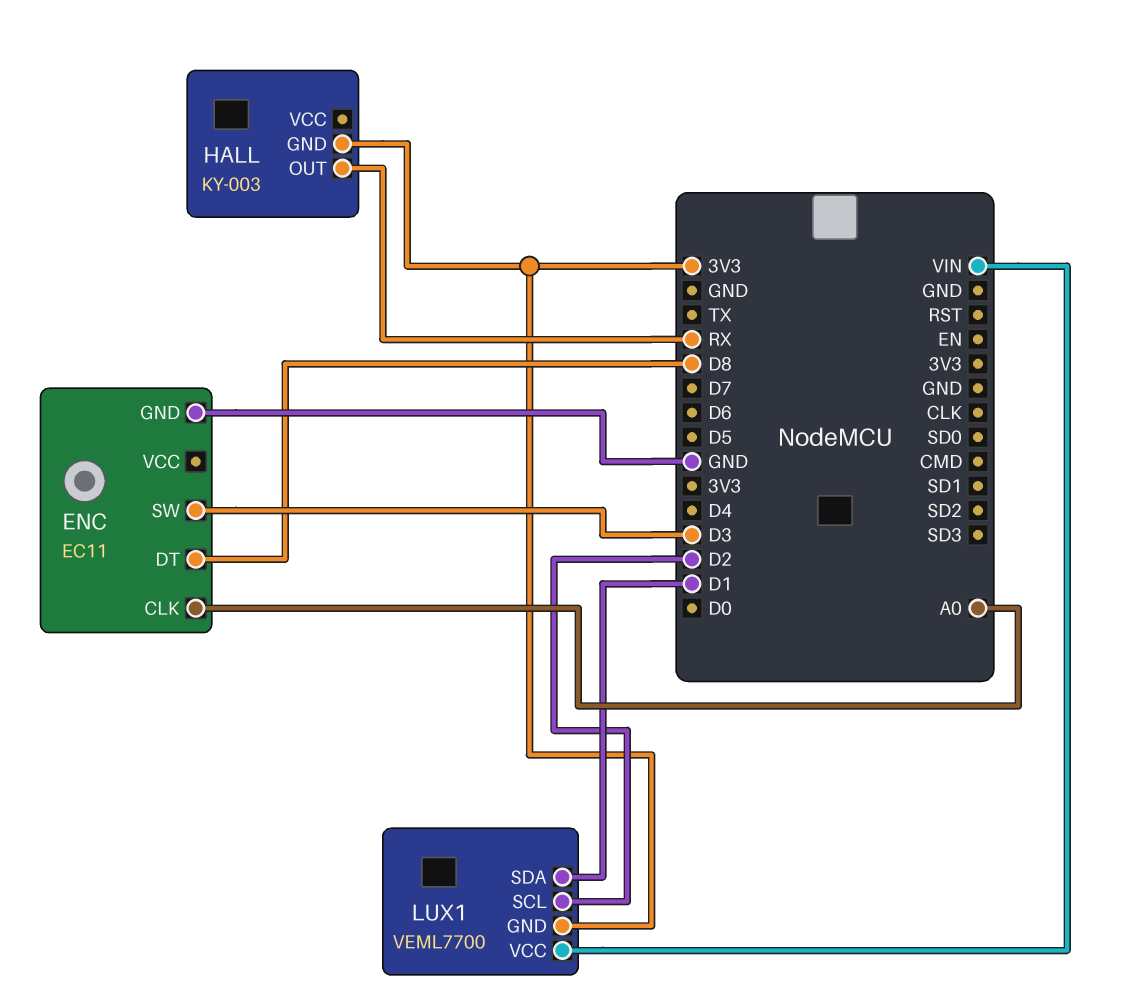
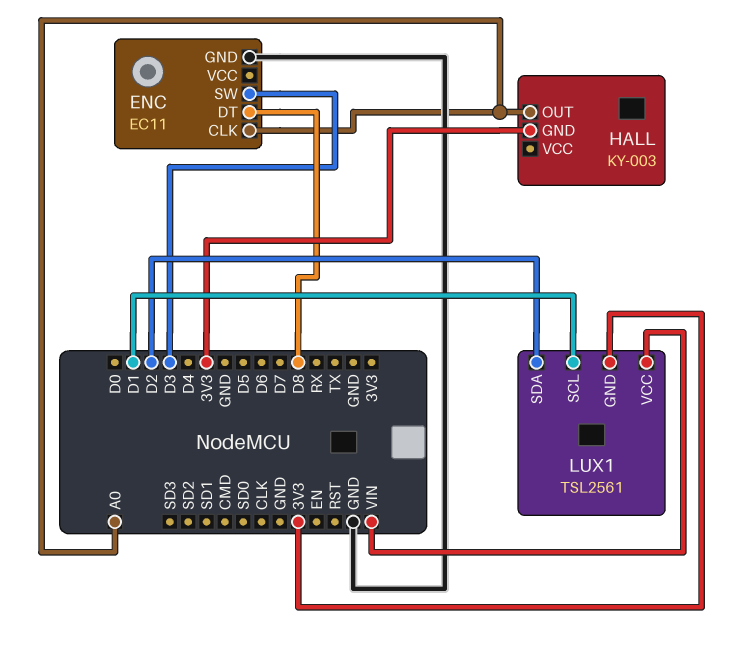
HALL pin OUT: RX -> A0
LUX1: VEML7700 -> TSL2561
LUX1 pin SCL: D2 -> D1
LUX1 pin SDA: D1 -> D2

